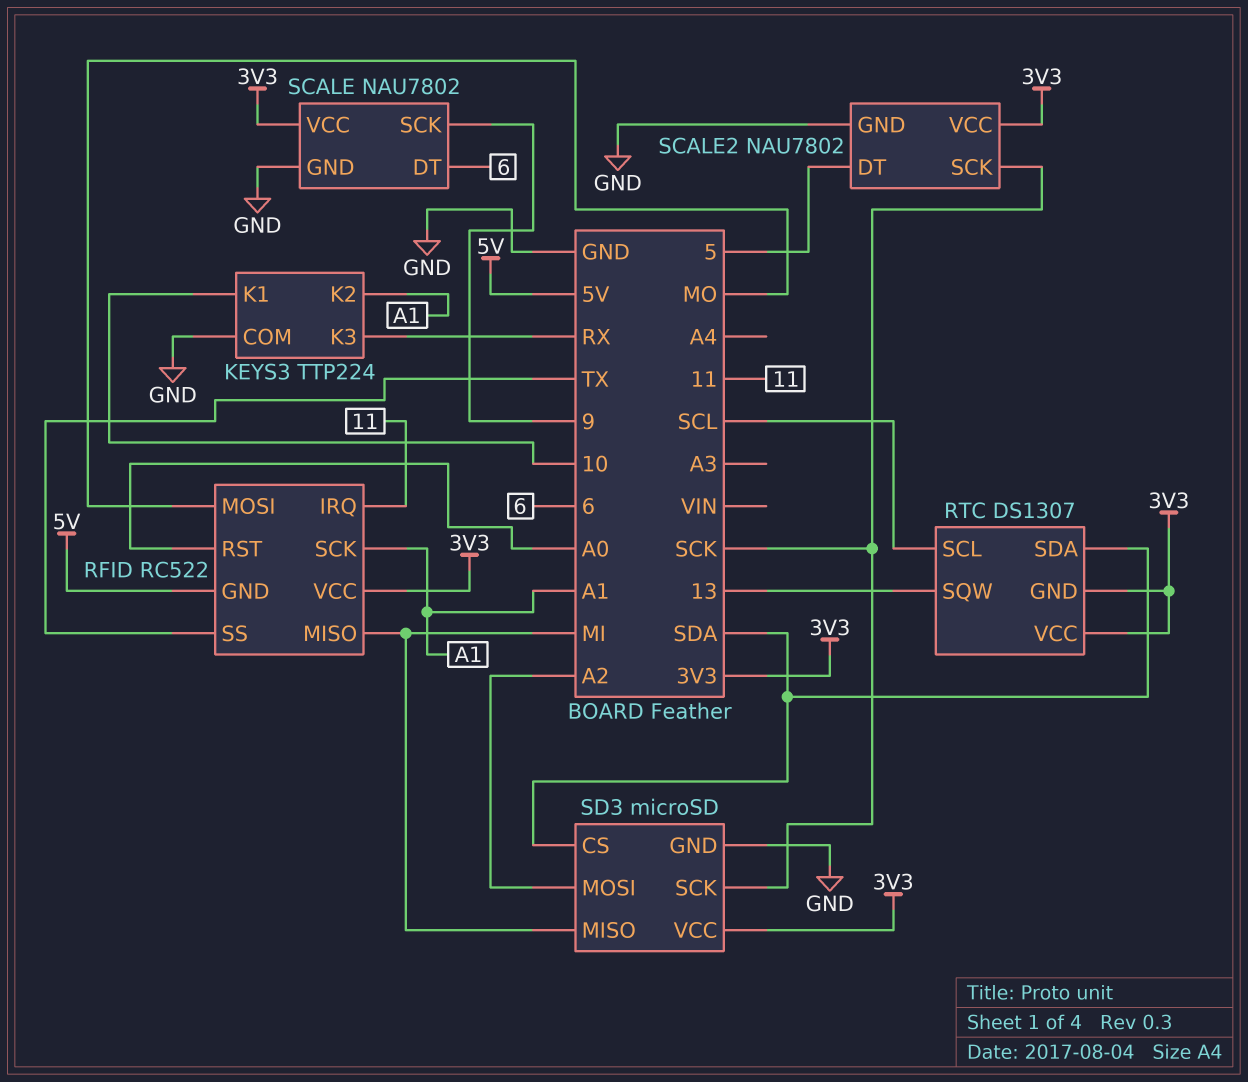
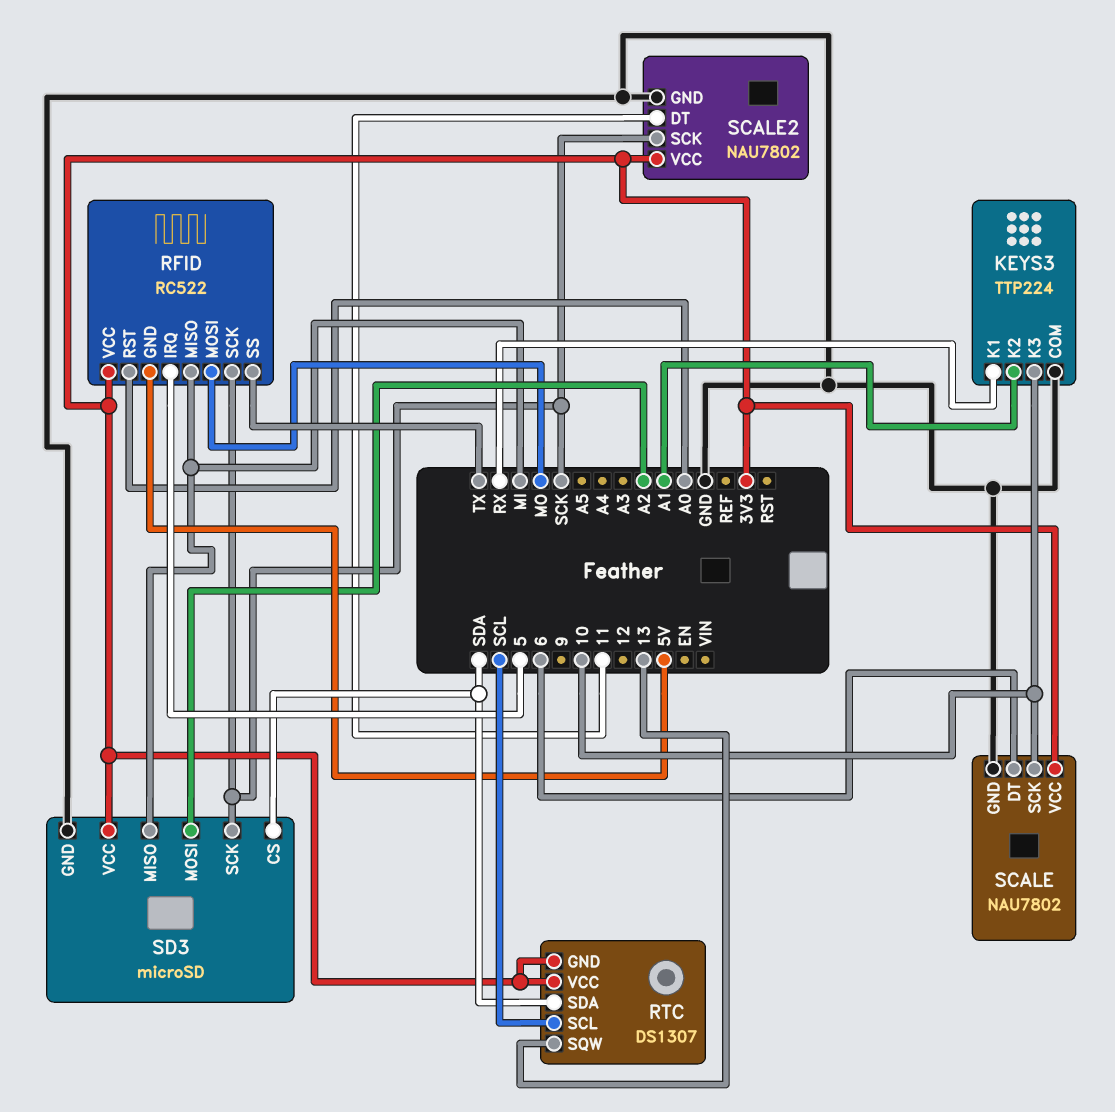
KEYS3 pin K1: 10 -> RX
KEYS3 pin K3: RX -> 10
RFID pin IRQ: 11 -> 5
RFID pin SCK: A1 -> SCK
SCALE pin SCK: 9 -> 10
SCALE2 pin DT: 5 -> 11

